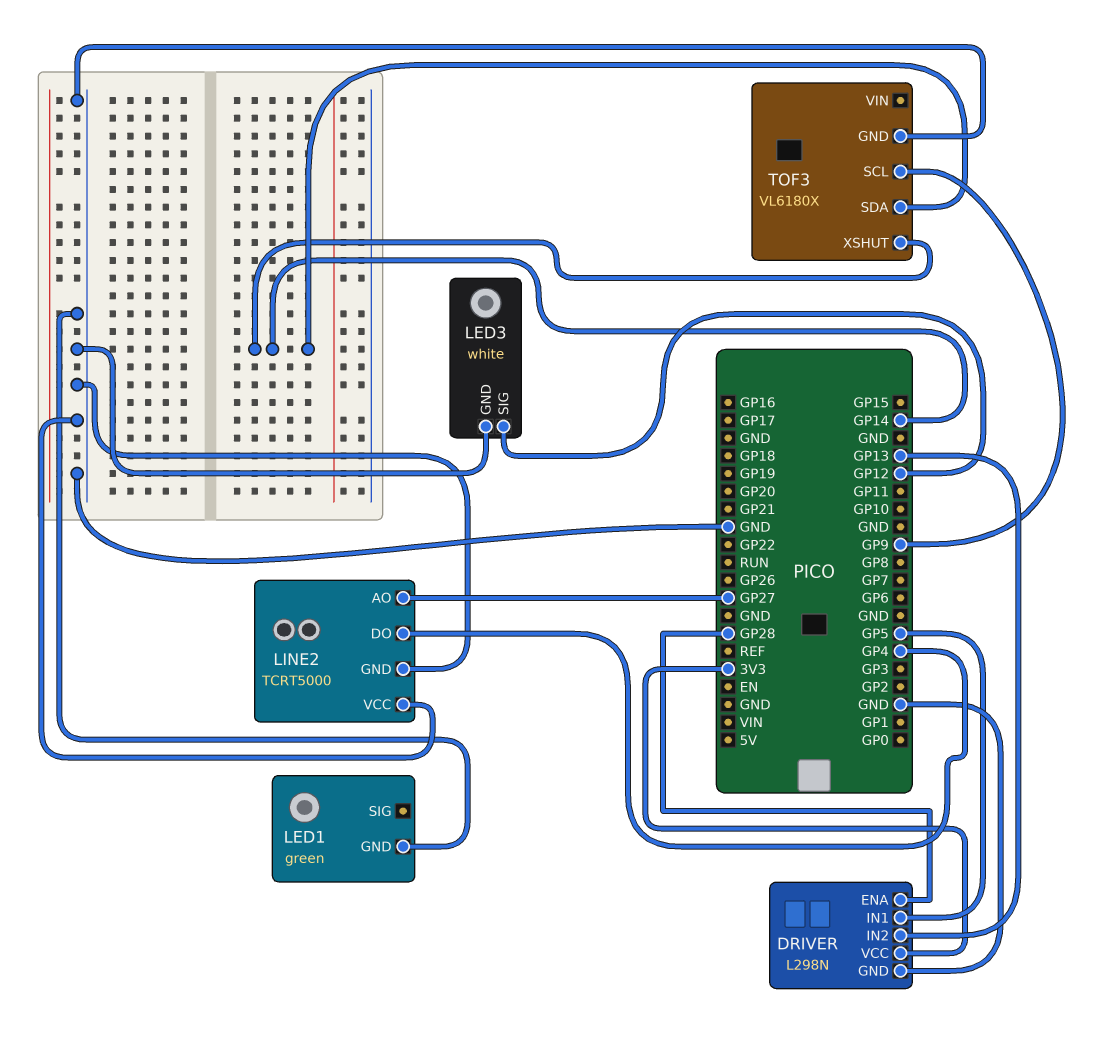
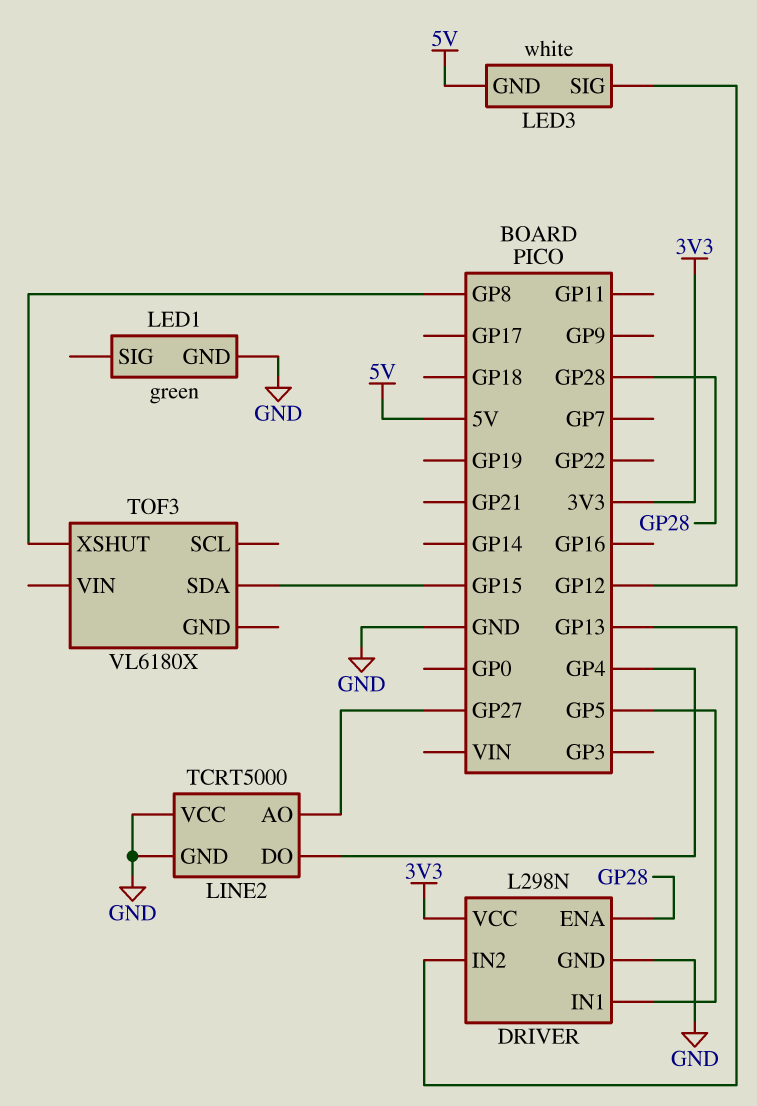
LED3 pin GND: GND -> 5V
TOF3 pin GND: GND -> none
TOF3 pin SCL: GP9 -> none
TOF3 pin SDA: GP14 -> GP15
TOF3 pin XSHUT: GP14 -> GP8

